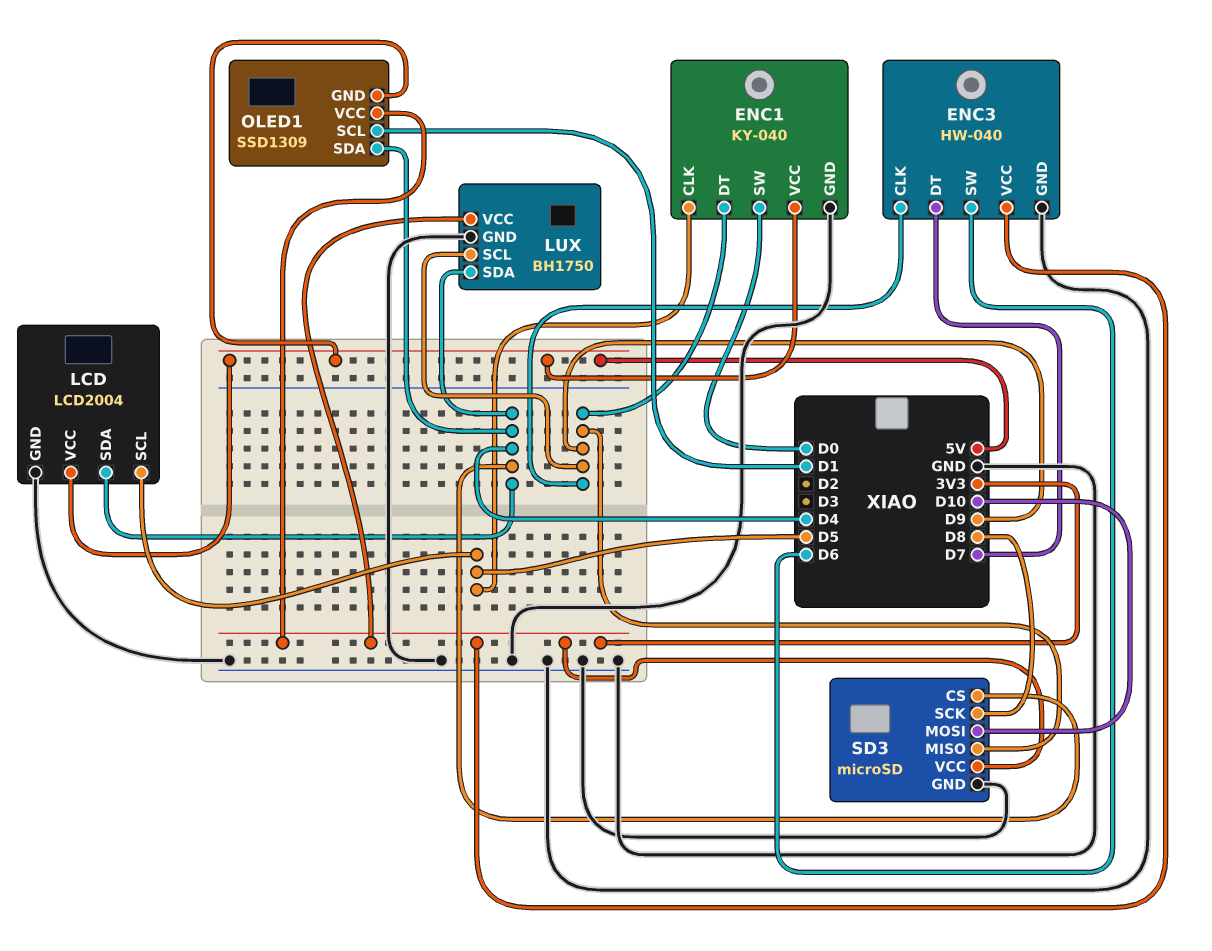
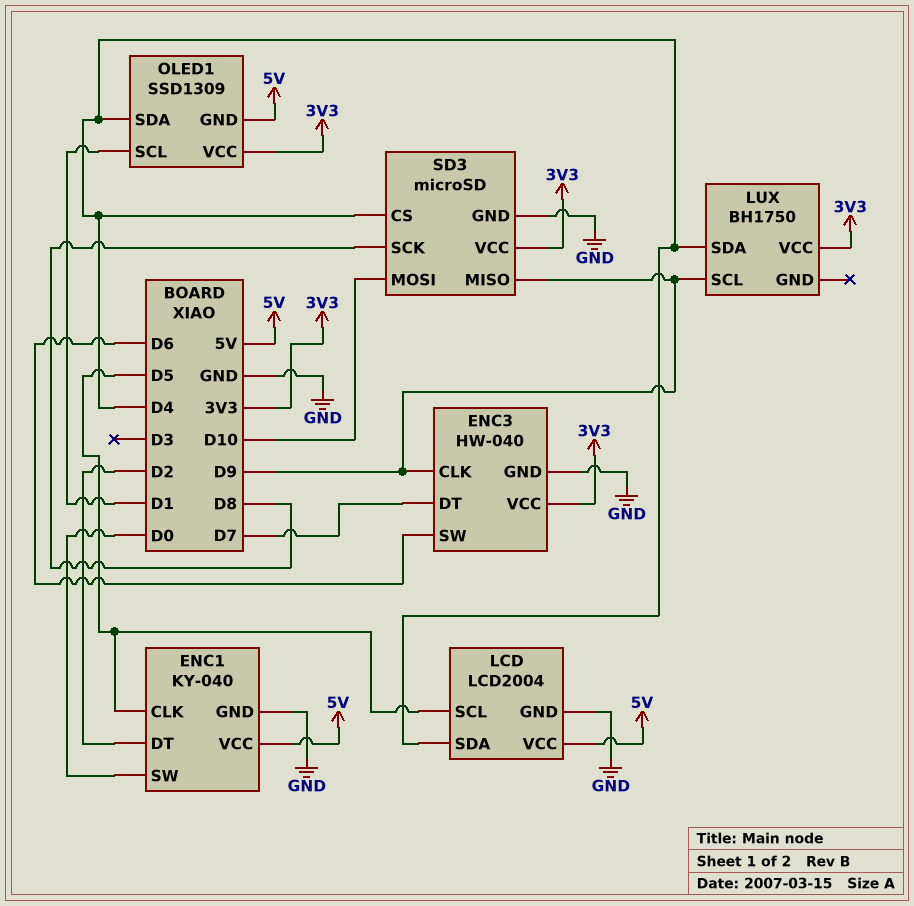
ENC1 pin DT: D9 -> D2
LUX pin GND: GND -> none

